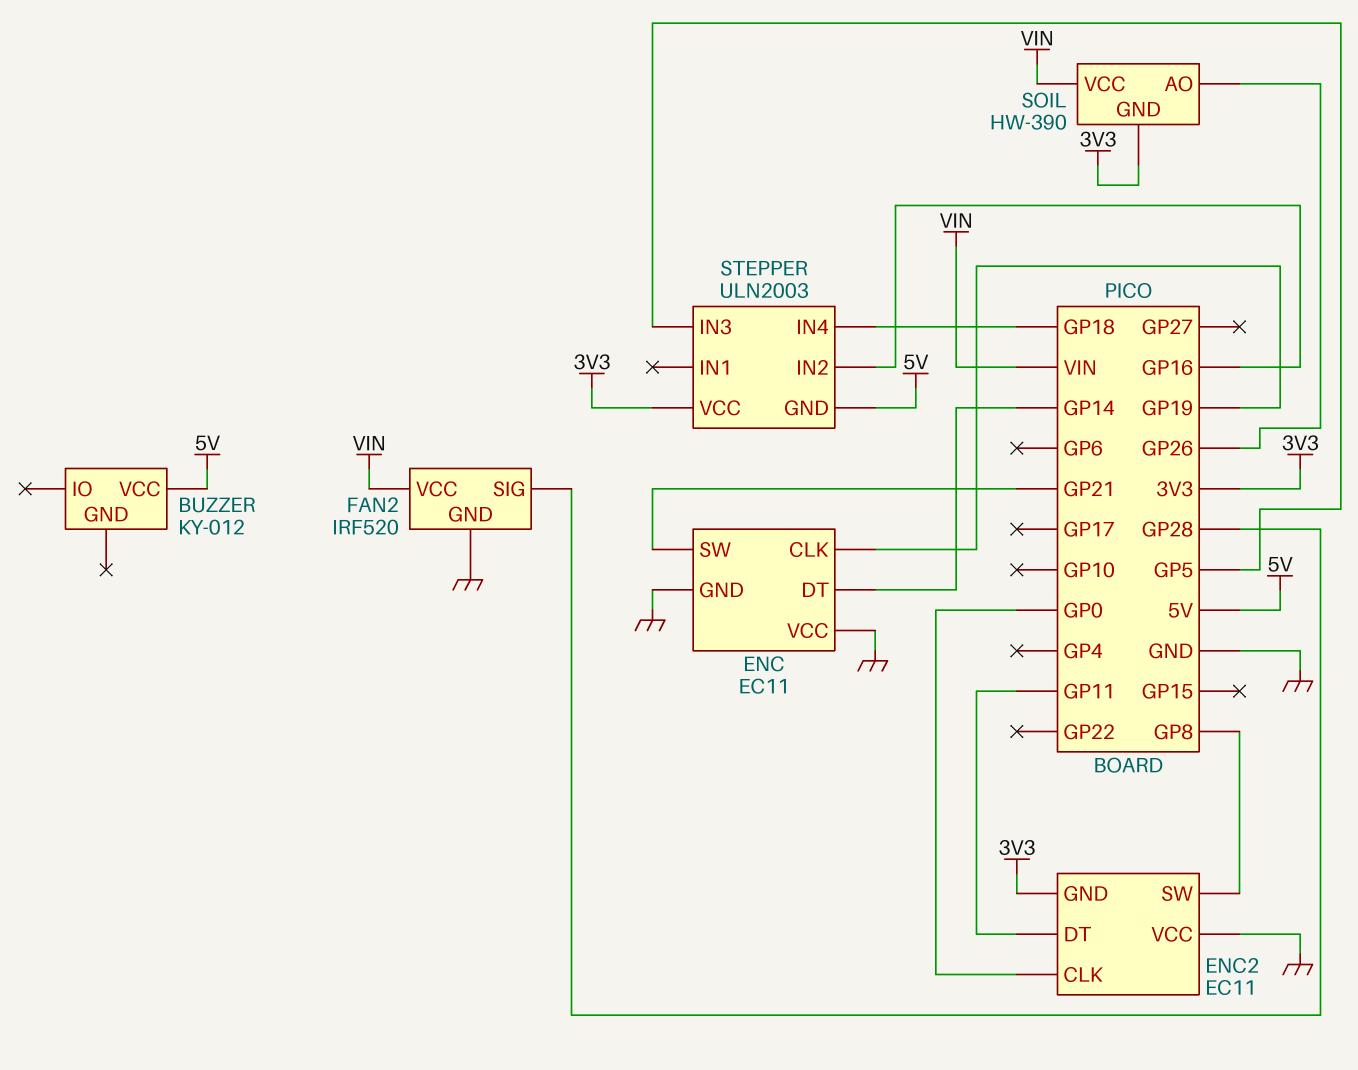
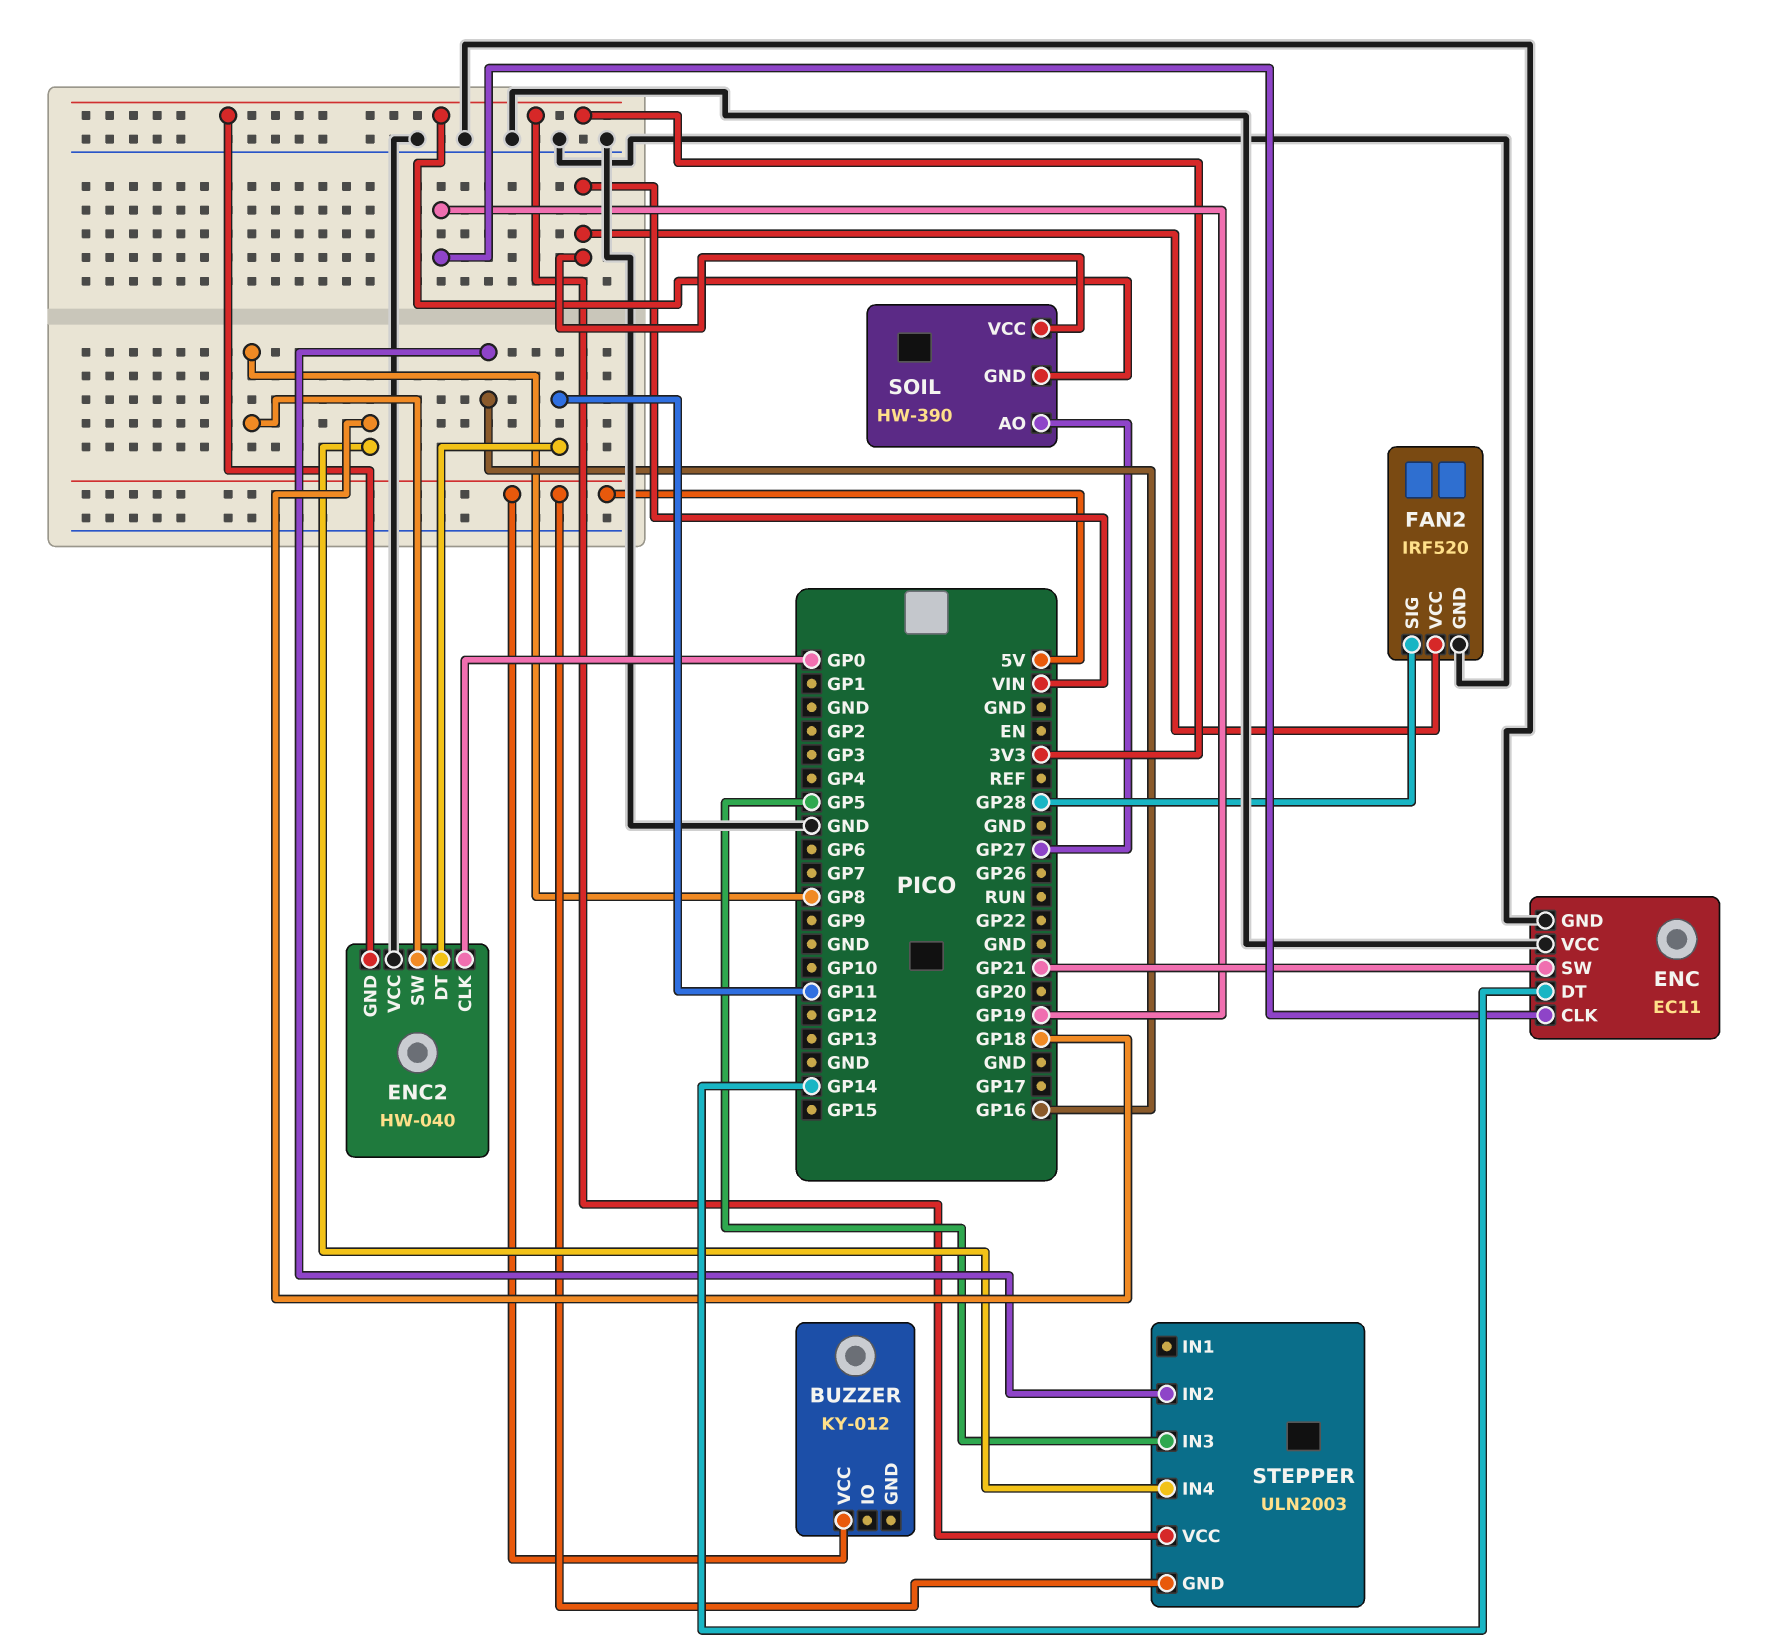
ENC2: EC11 -> HW-040
SOIL pin AO: GP26 -> GP27

